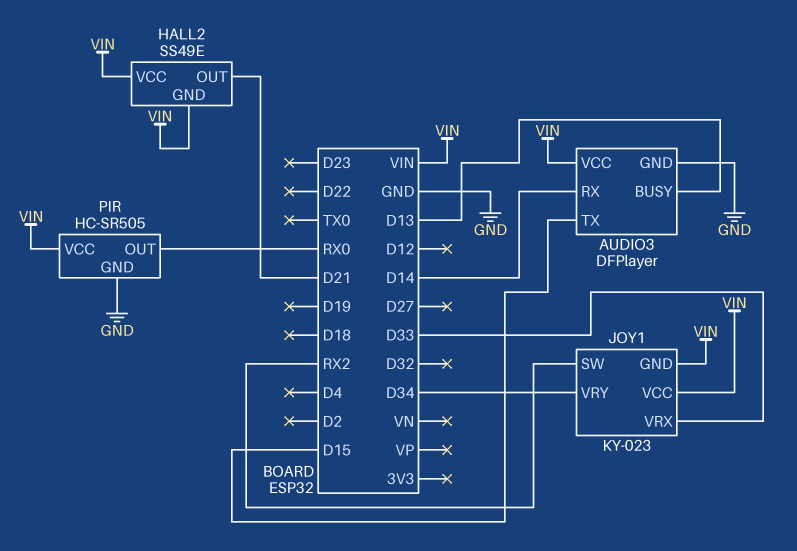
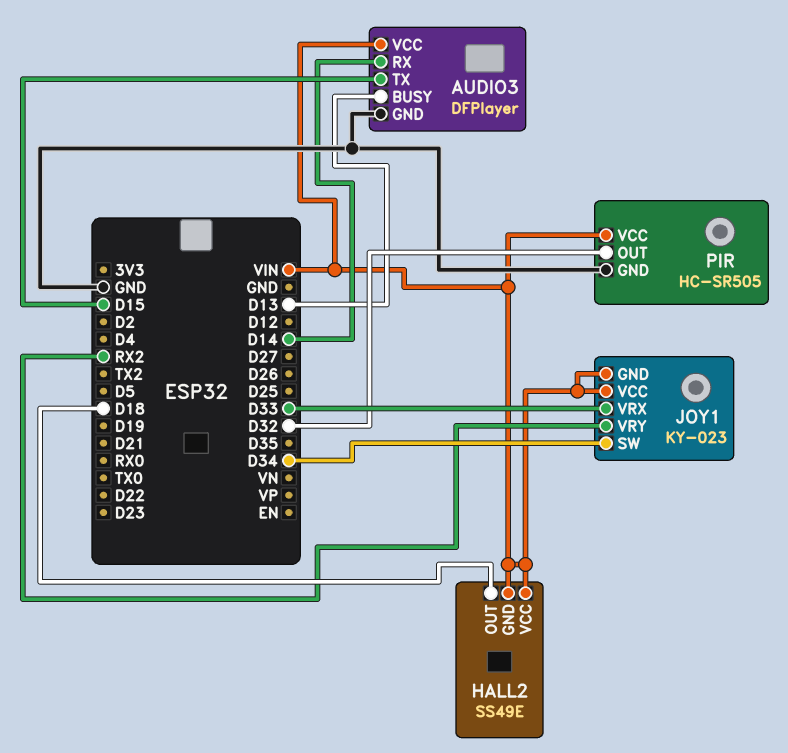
HALL2 pin OUT: D21 -> D18
JOY1 pin SW: RX2 -> D34
JOY1 pin VRY: D34 -> RX2
PIR pin OUT: RX0 -> D32

